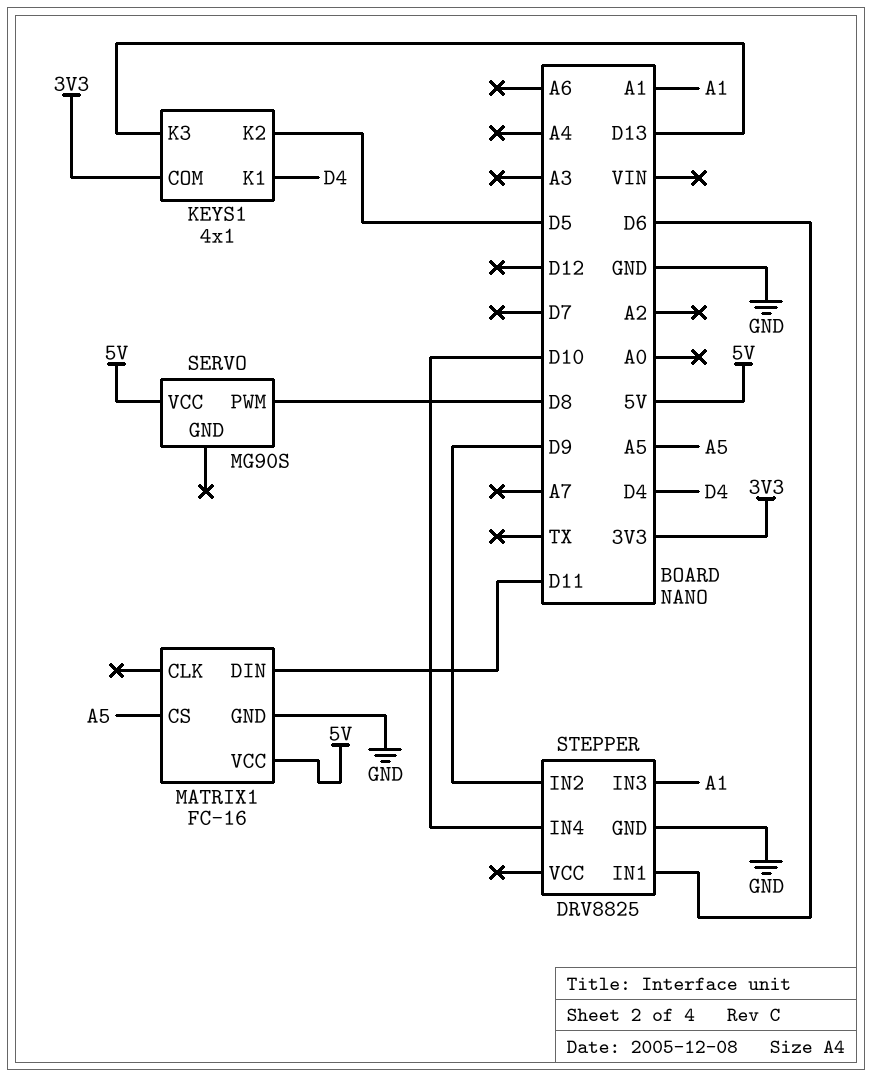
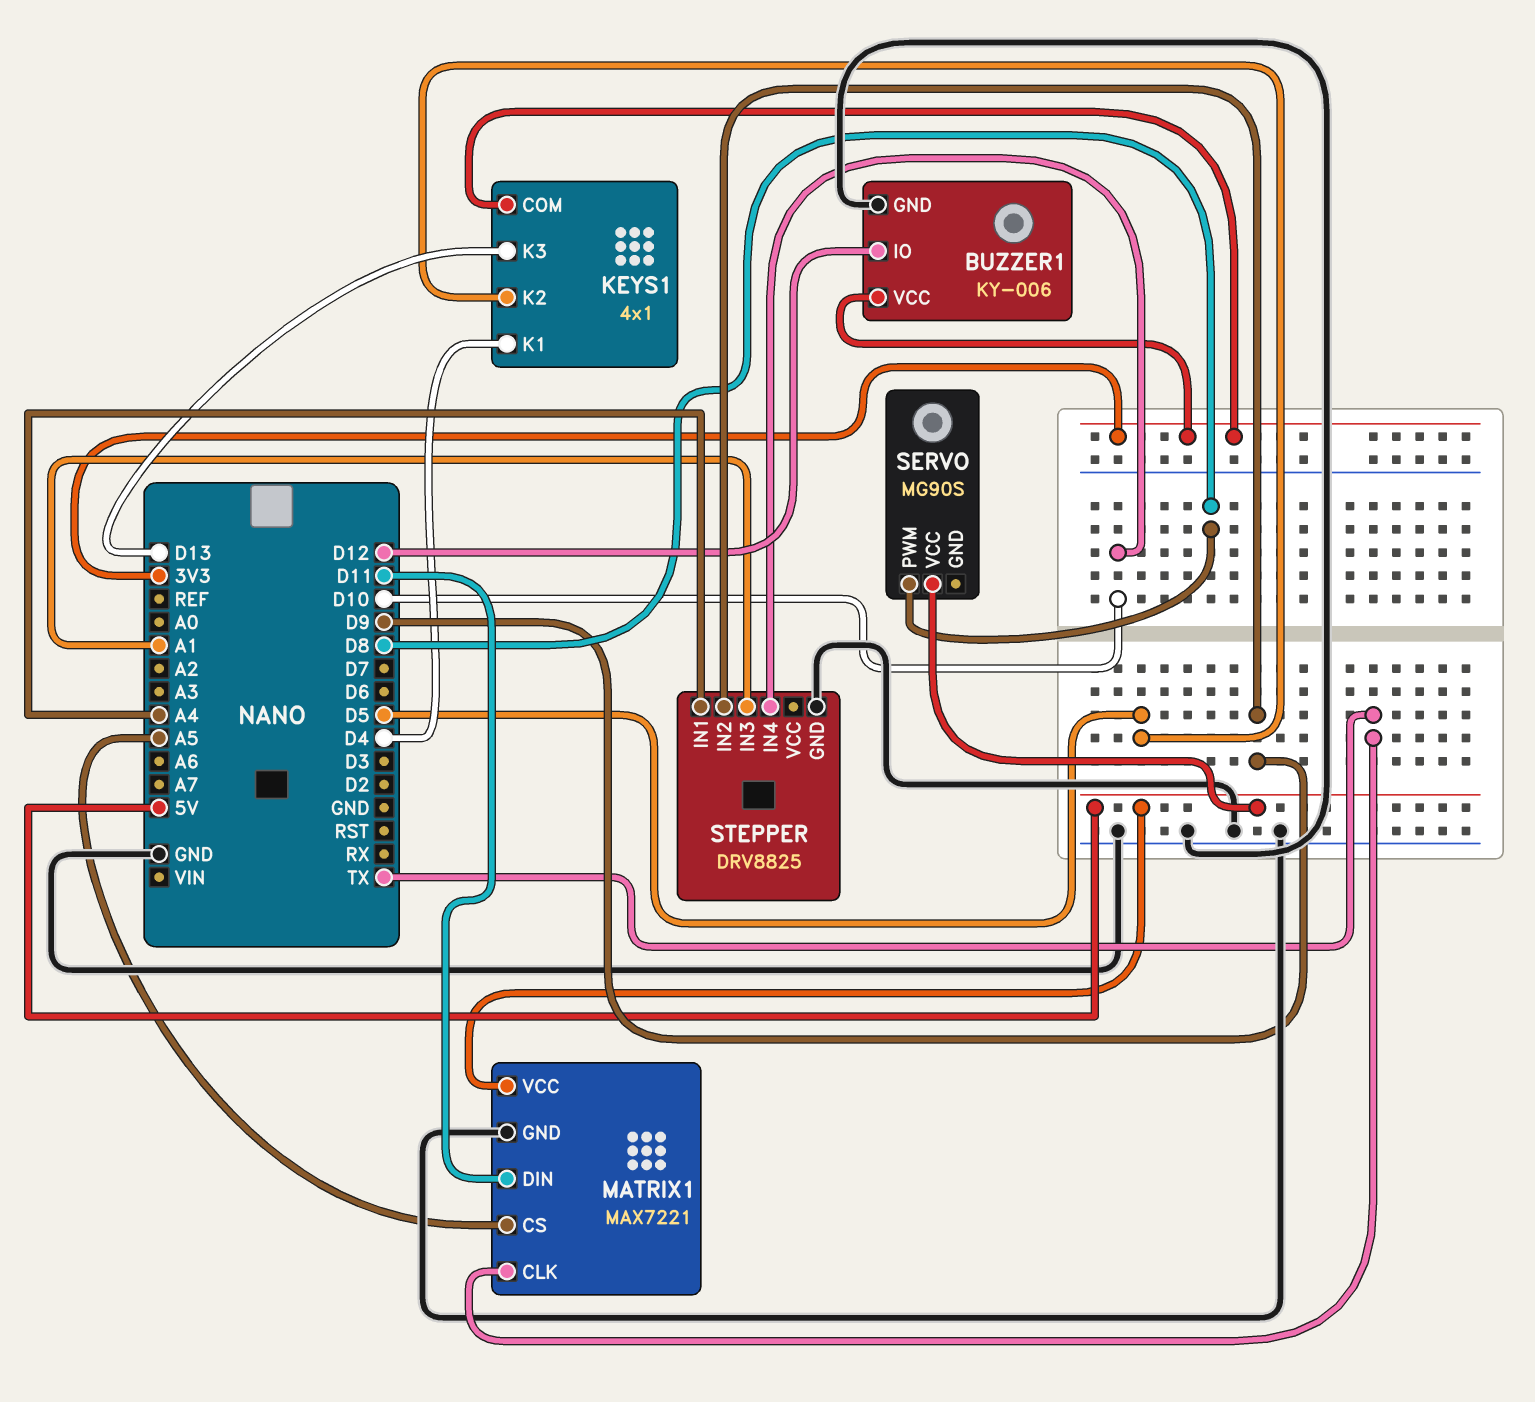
BUZZER1: none -> KY-006
BUZZER1 pin GND: none -> GND
BUZZER1 pin IO: none -> D12
BUZZER1 pin VCC: none -> 3V3
MATRIX1: FC-16 -> MAX7221
MATRIX1 pin CLK: none -> TX
STEPPER pin IN1: D6 -> A4

